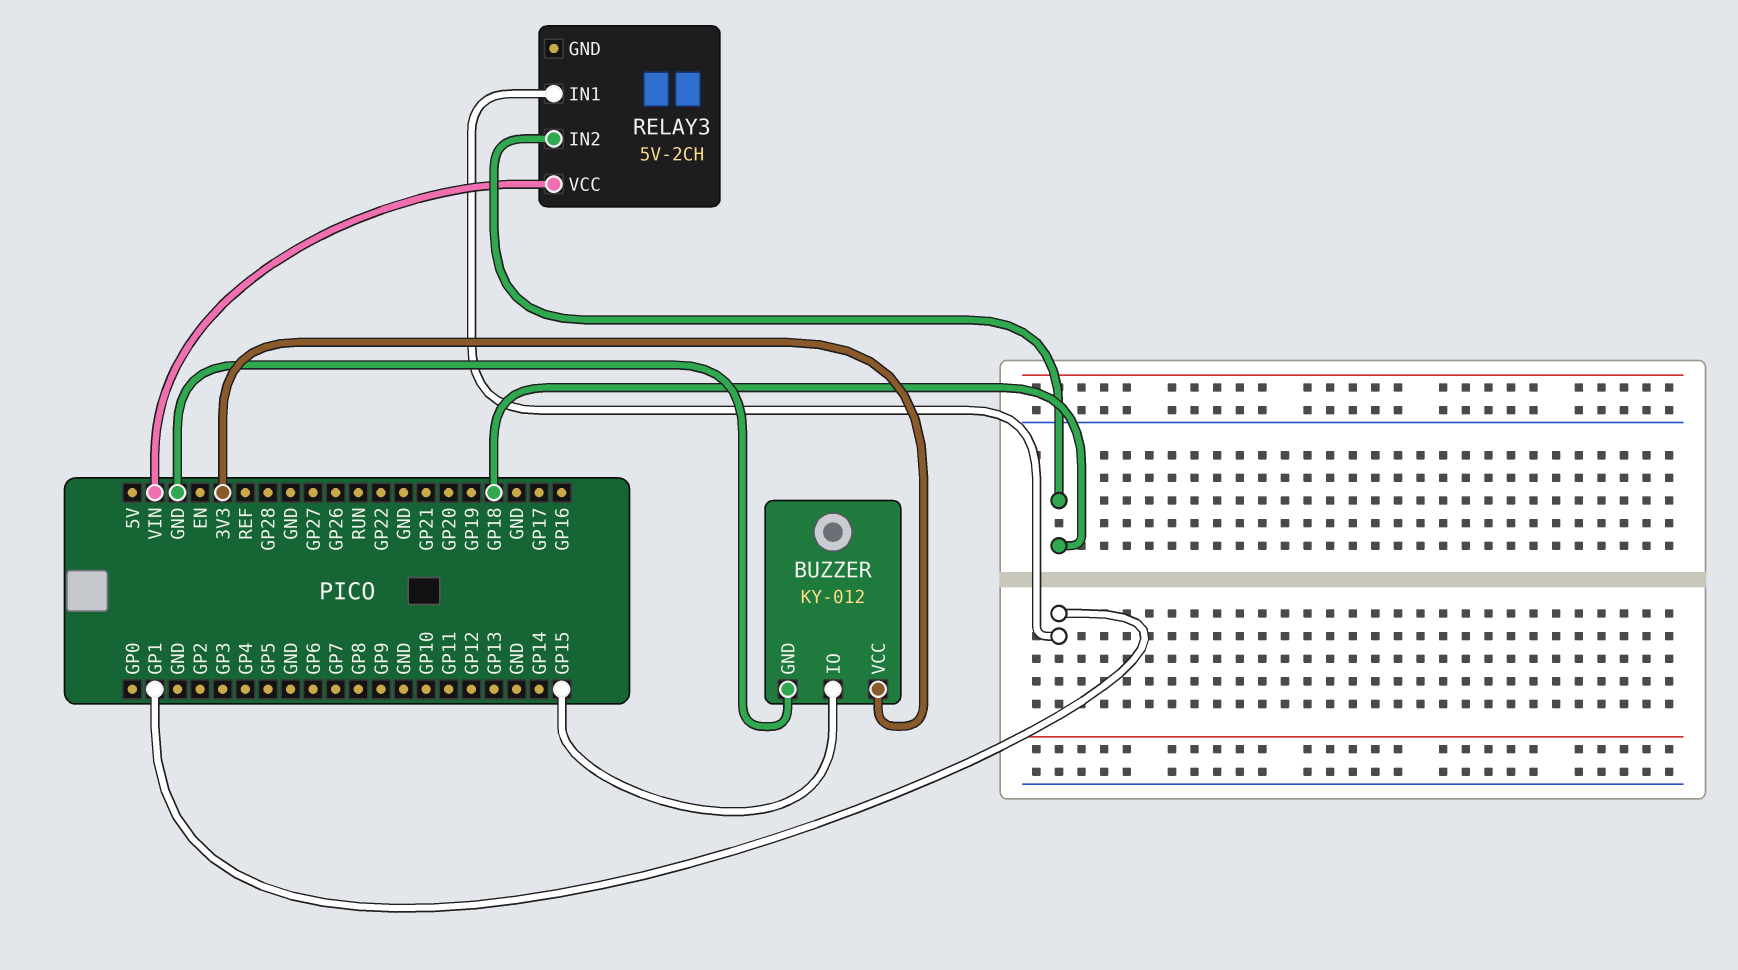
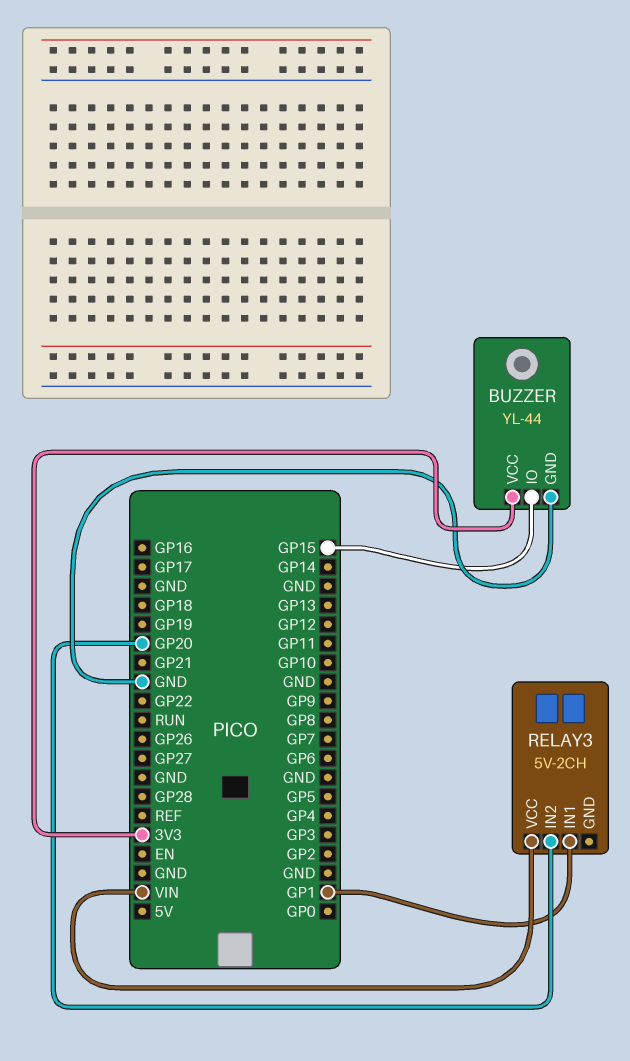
BUZZER: KY-012 -> YL-44
RELAY3 pin IN2: GP18 -> GP20

